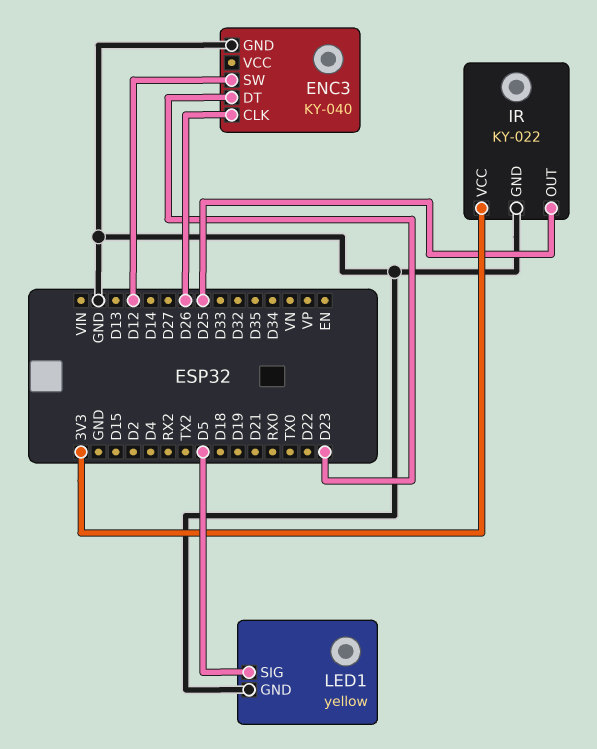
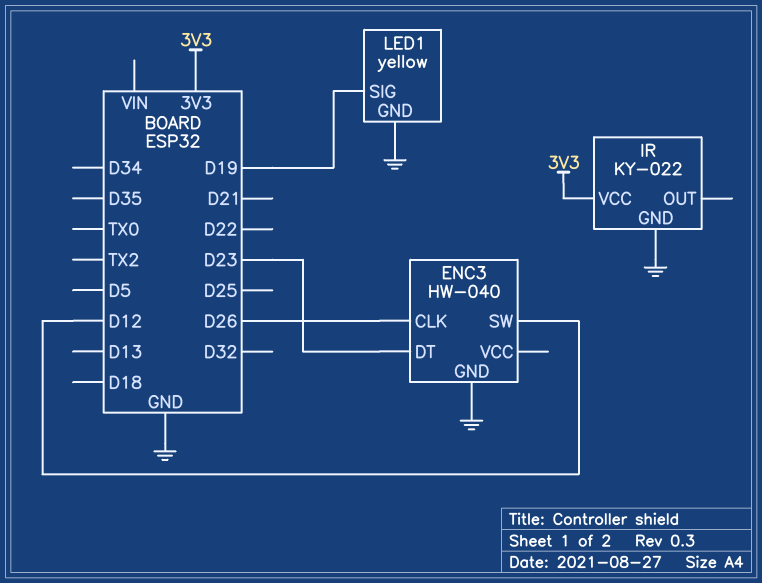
ENC3: KY-040 -> HW-040
IR pin OUT: D25 -> none
LED1 pin SIG: D5 -> D19

